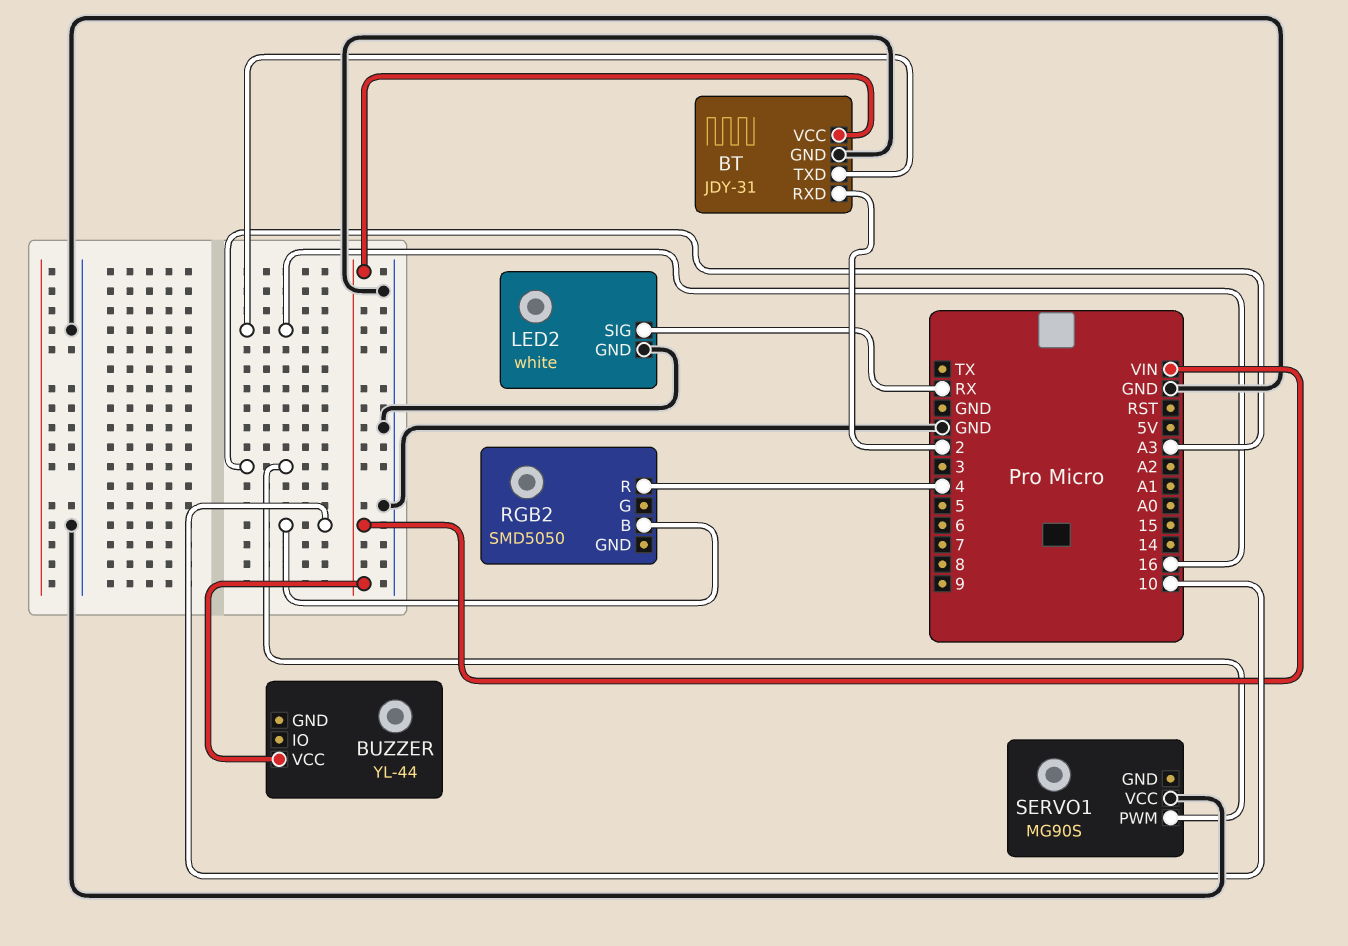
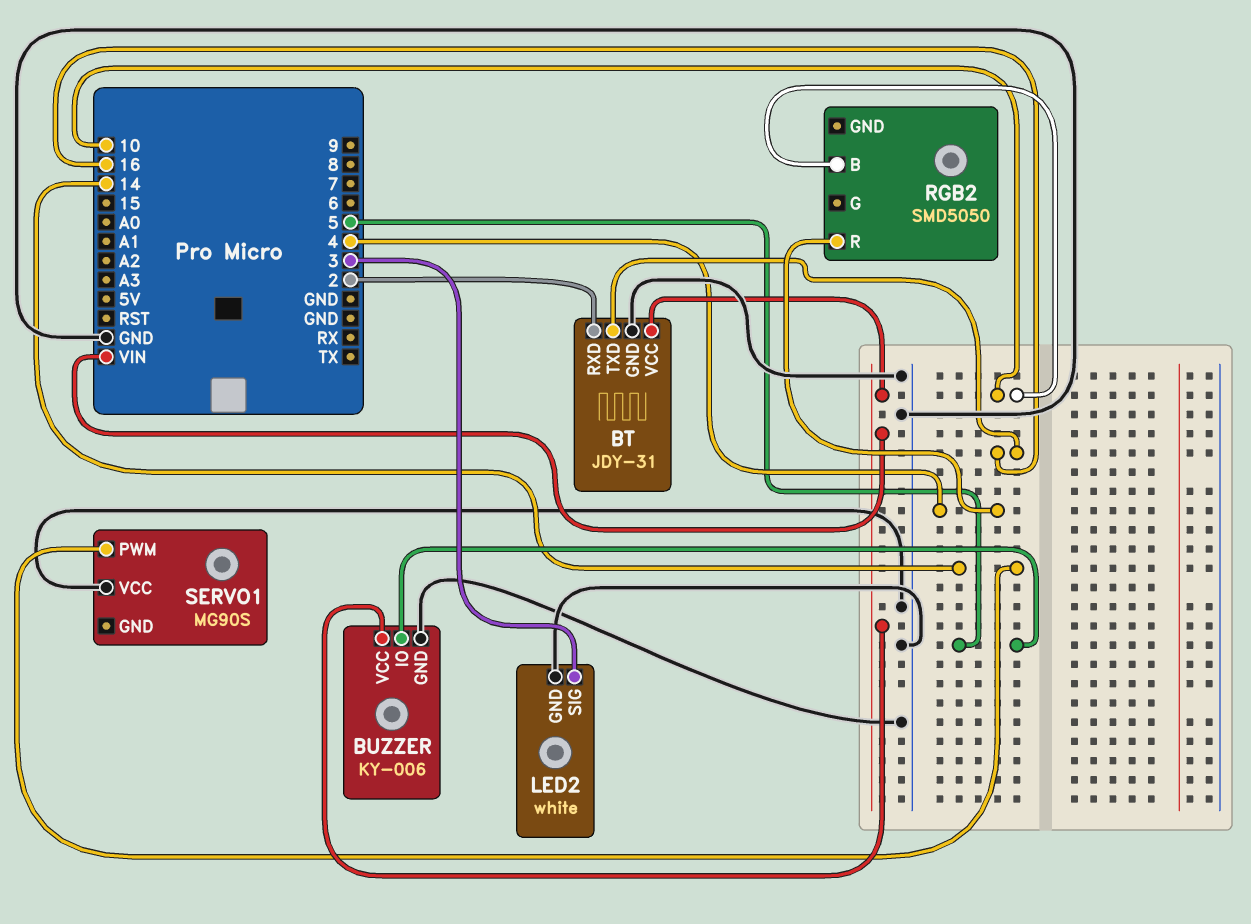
BUZZER: YL-44 -> KY-006
BUZZER pin GND: none -> GND
BUZZER pin IO: none -> 5
LED2 pin SIG: RX -> 3
SERVO1 pin PWM: A3 -> 14

